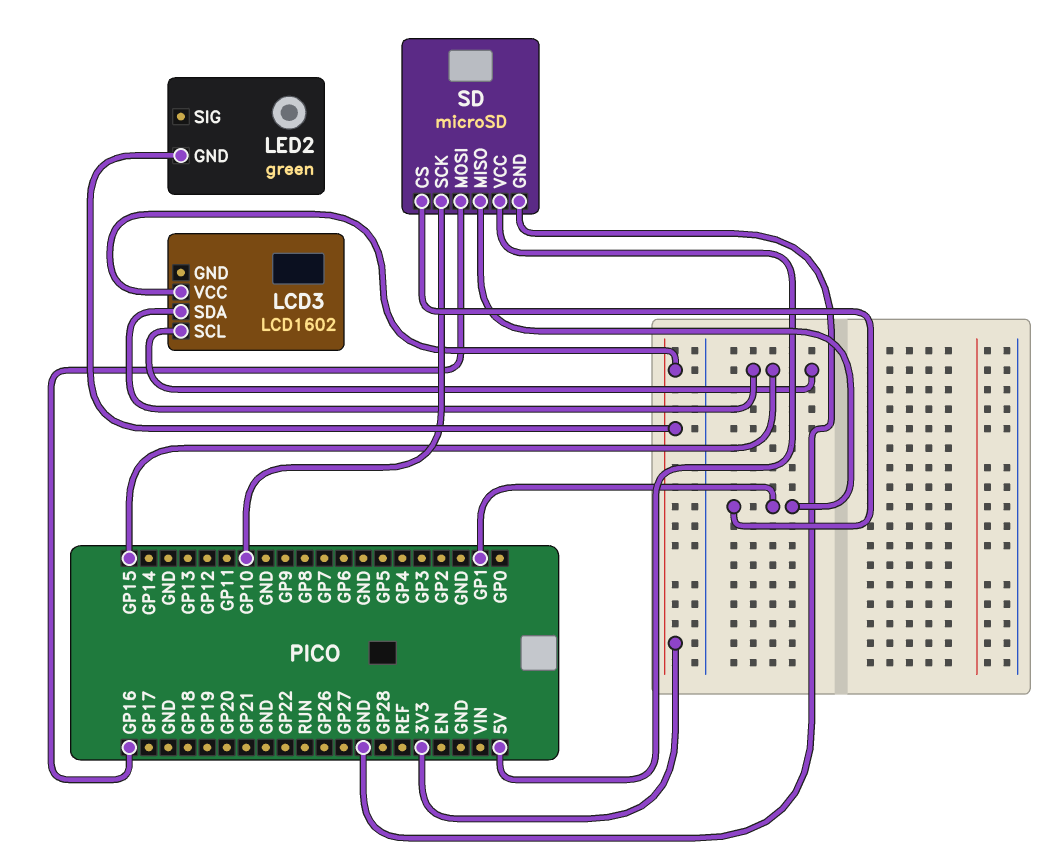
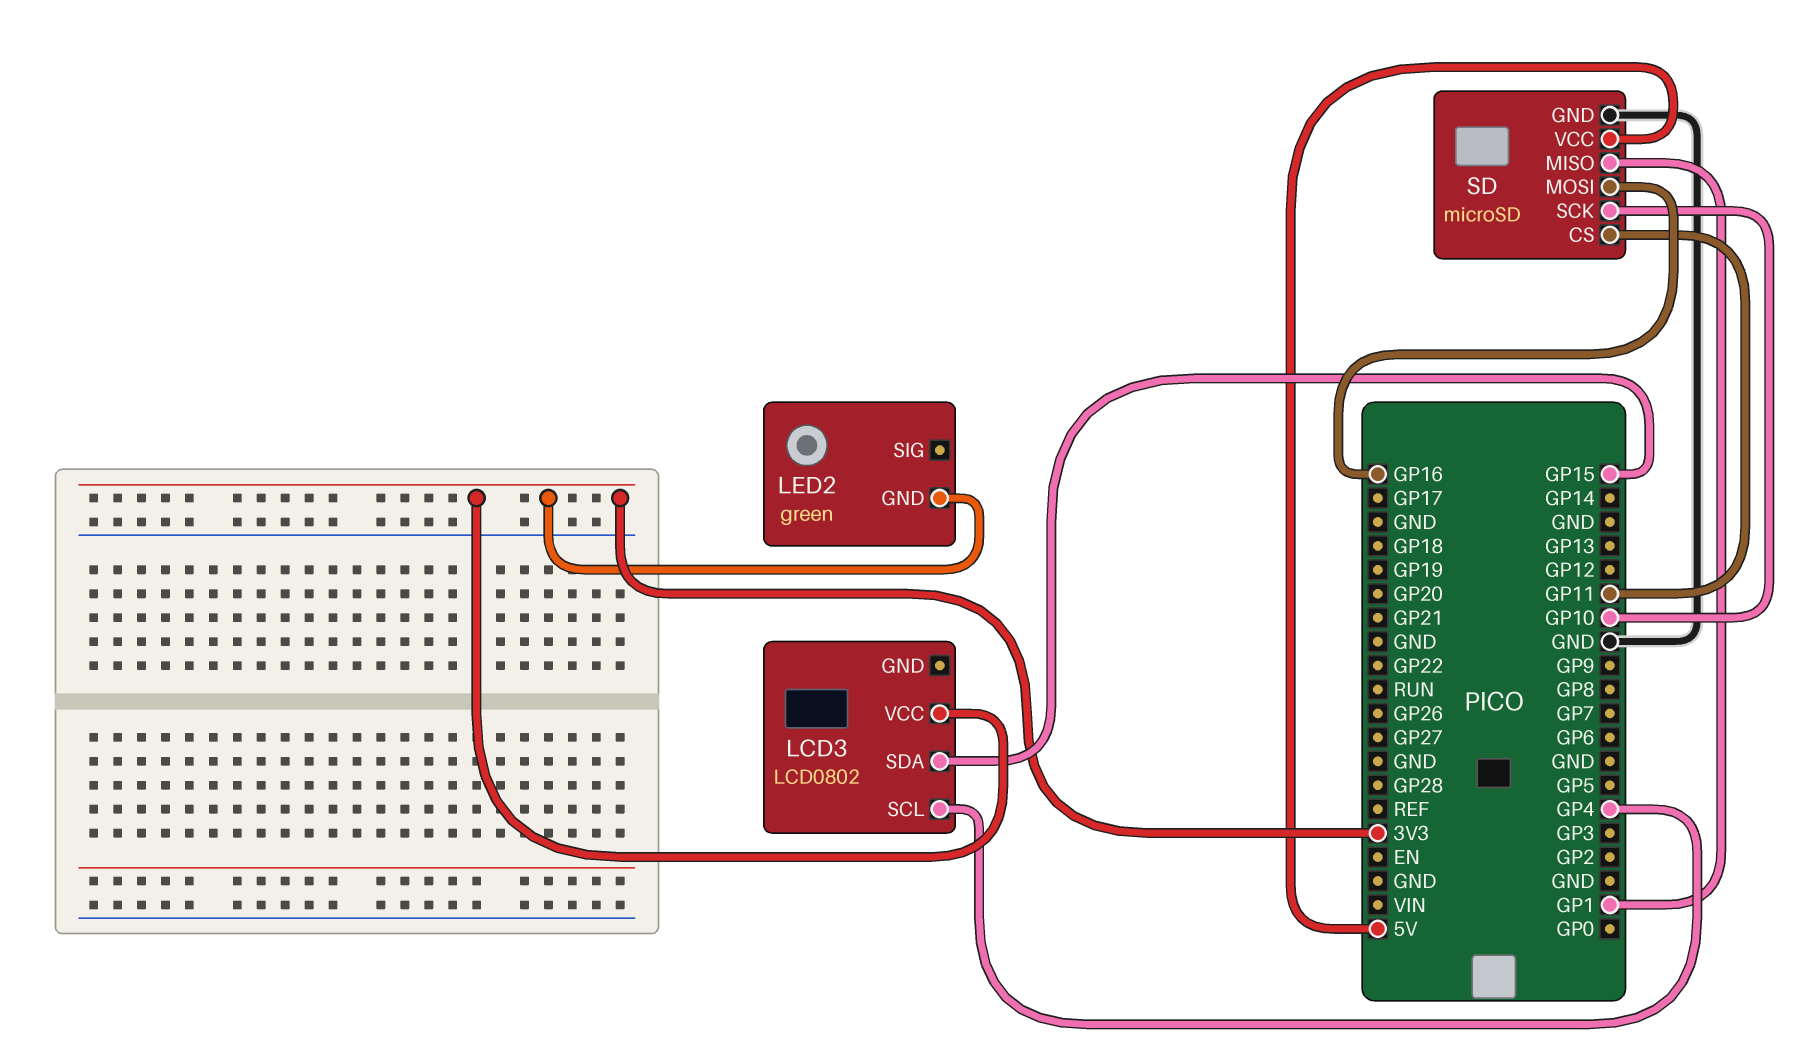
LCD3: LCD1602 -> LCD0802
LCD3 pin SCL: GP15 -> GP4
SD pin CS: GP1 -> GP11

